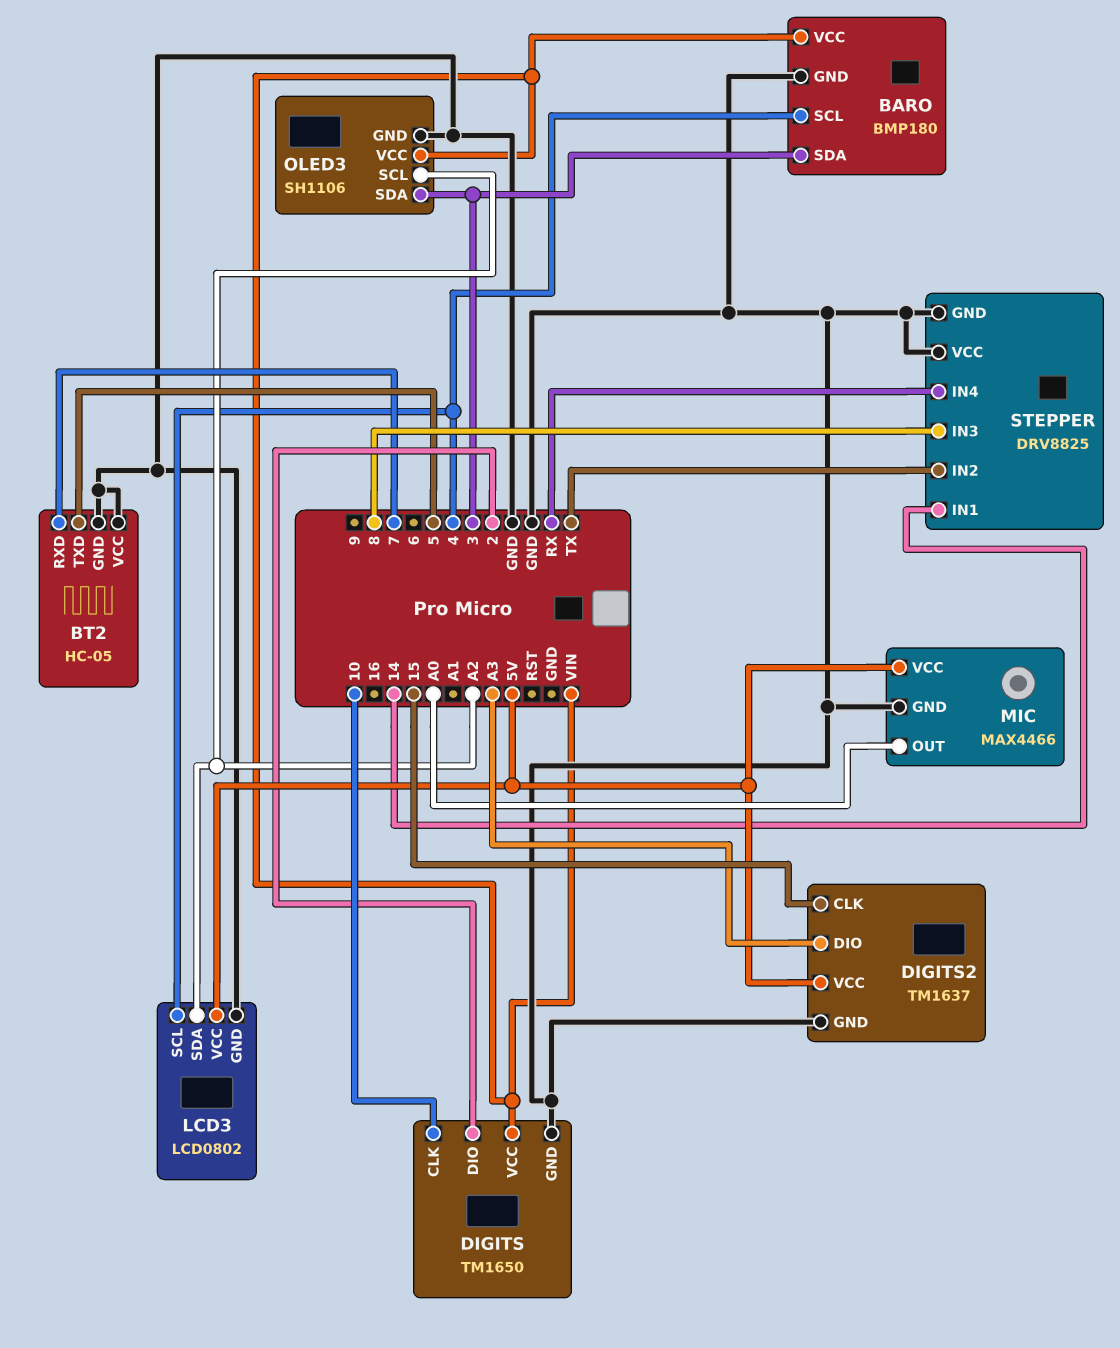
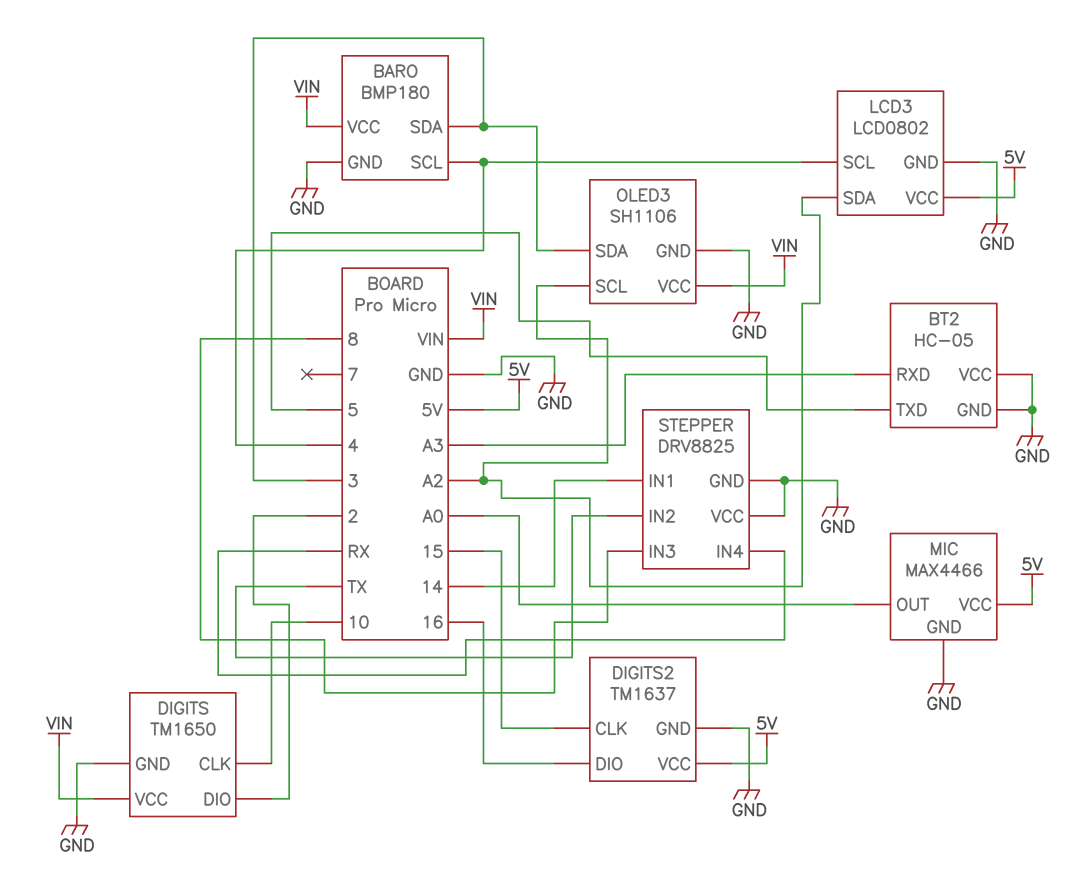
BT2 pin RXD: 7 -> A3
DIGITS2 pin DIO: A3 -> 16

